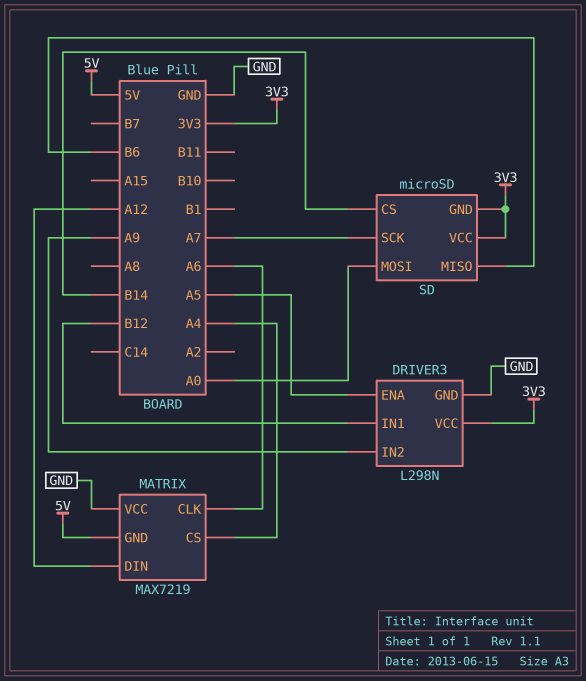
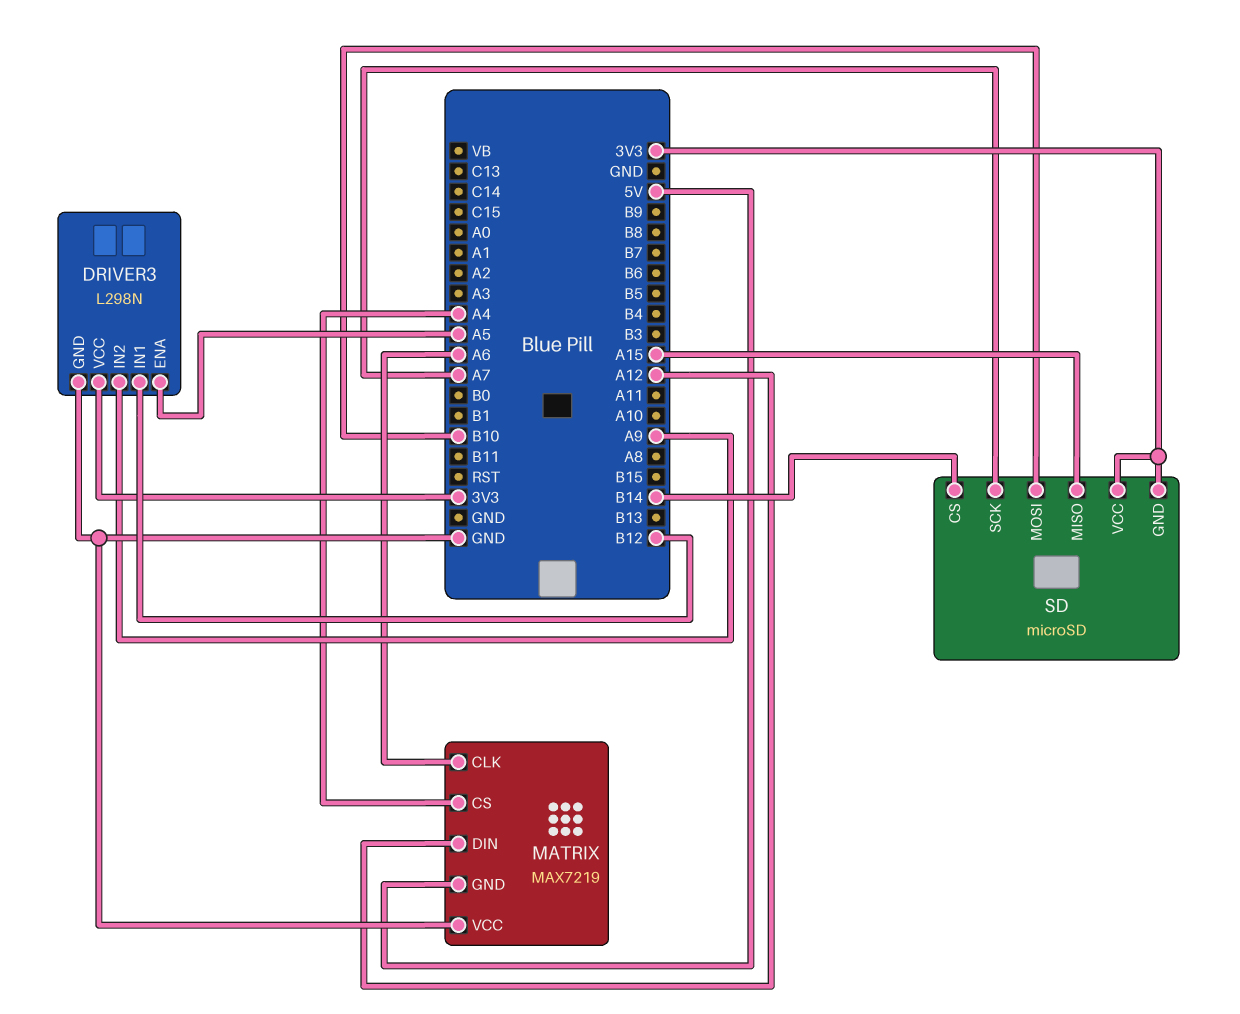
SD pin MISO: B6 -> A15
SD pin MOSI: A0 -> B10

